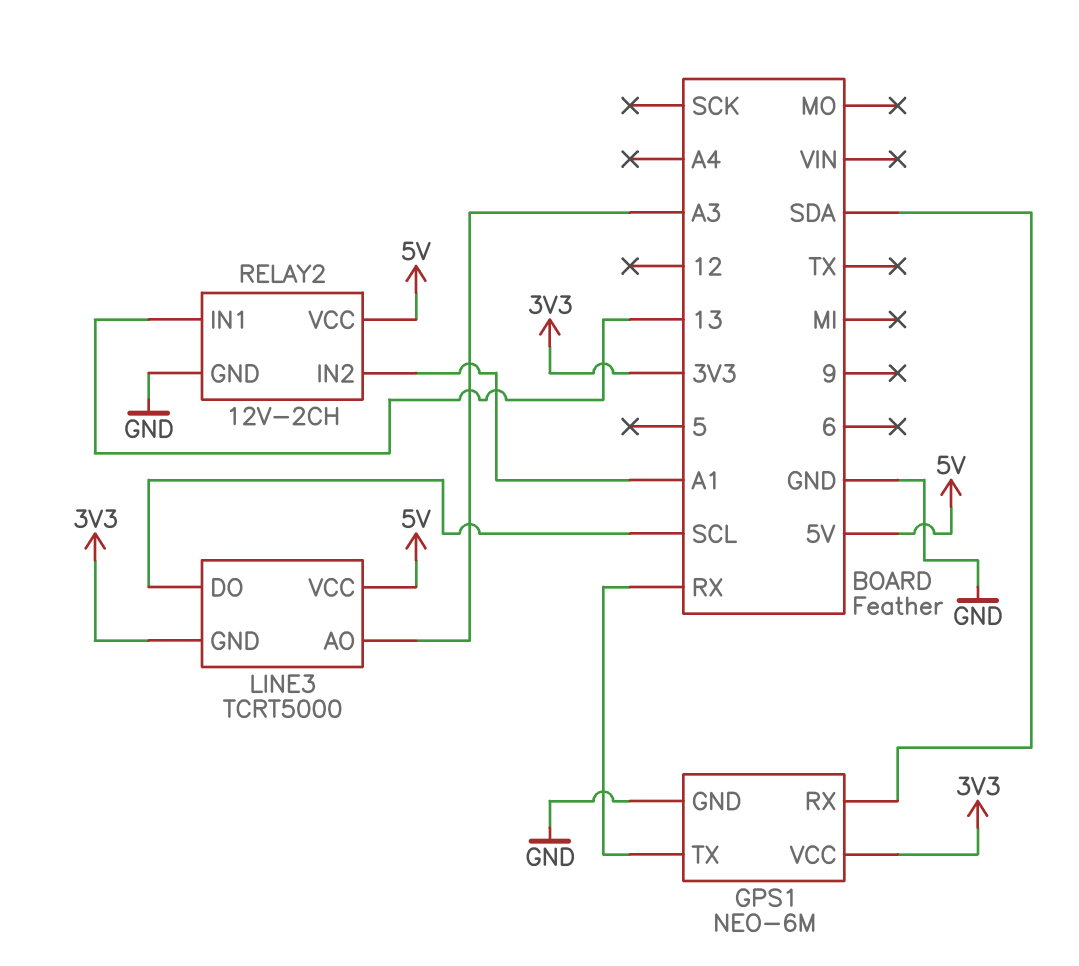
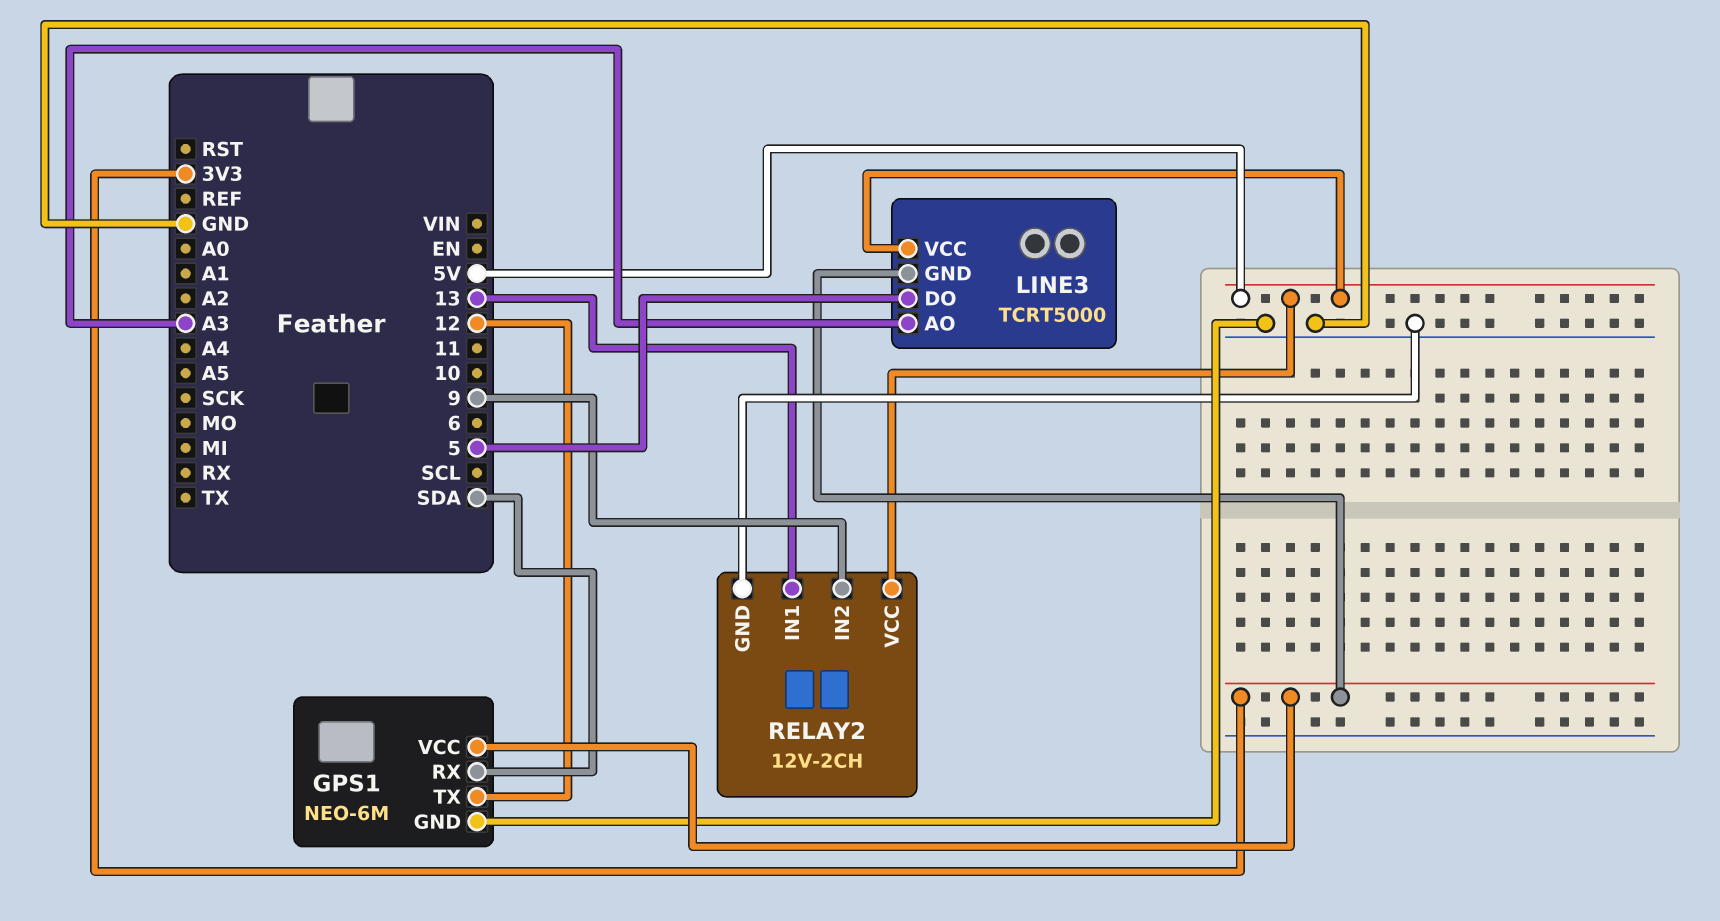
GPS1 pin TX: RX -> 12
LINE3 pin DO: SCL -> 5
RELAY2 pin IN2: A1 -> 9

